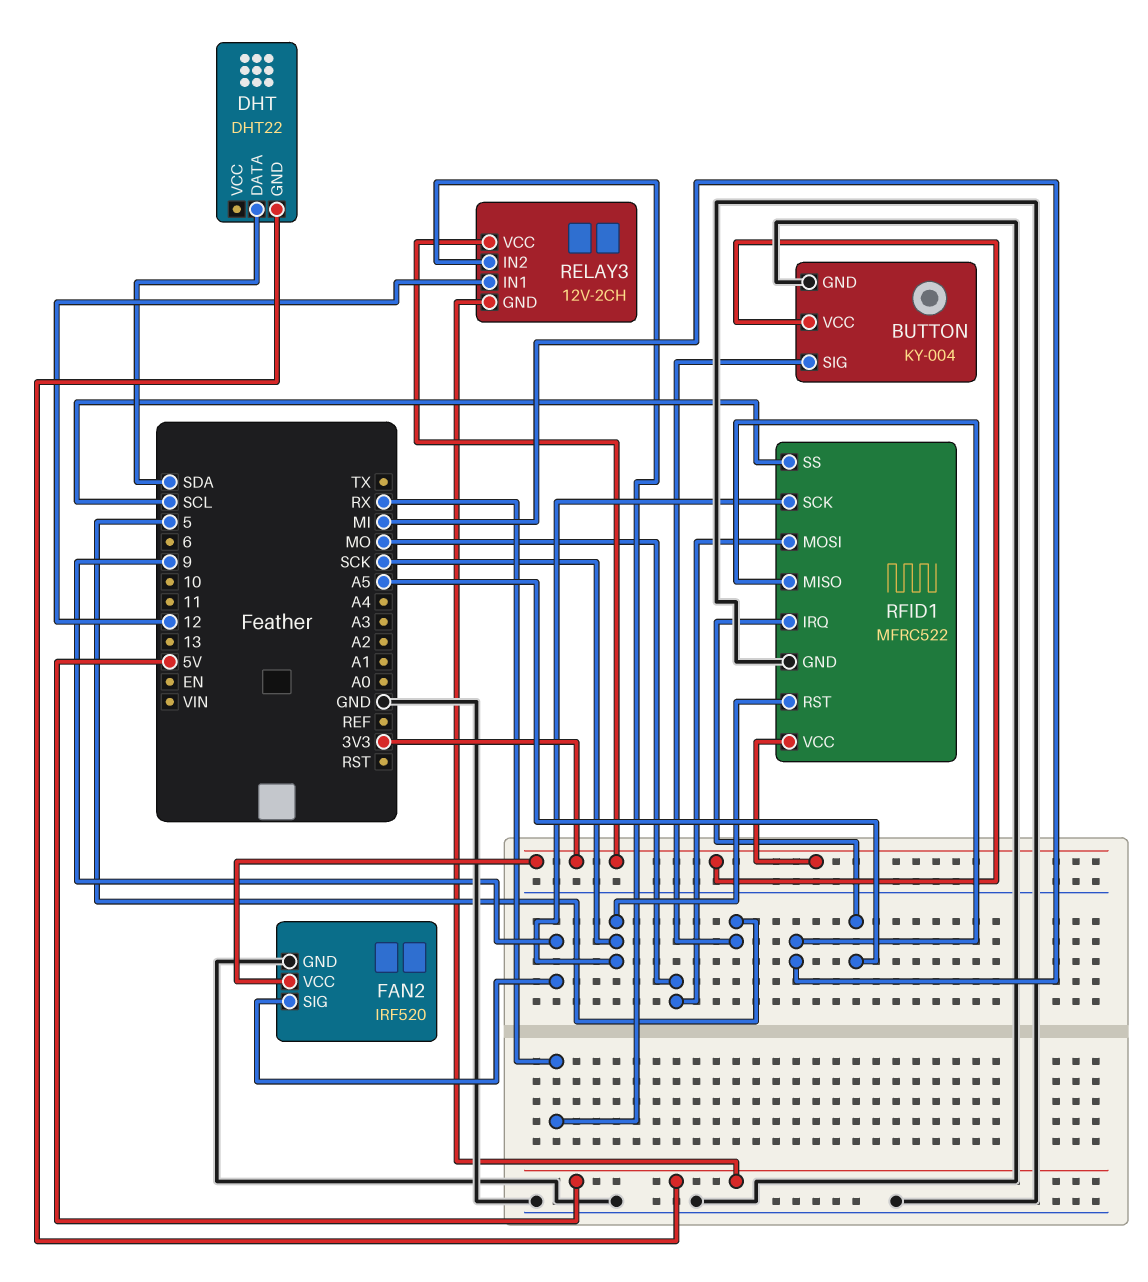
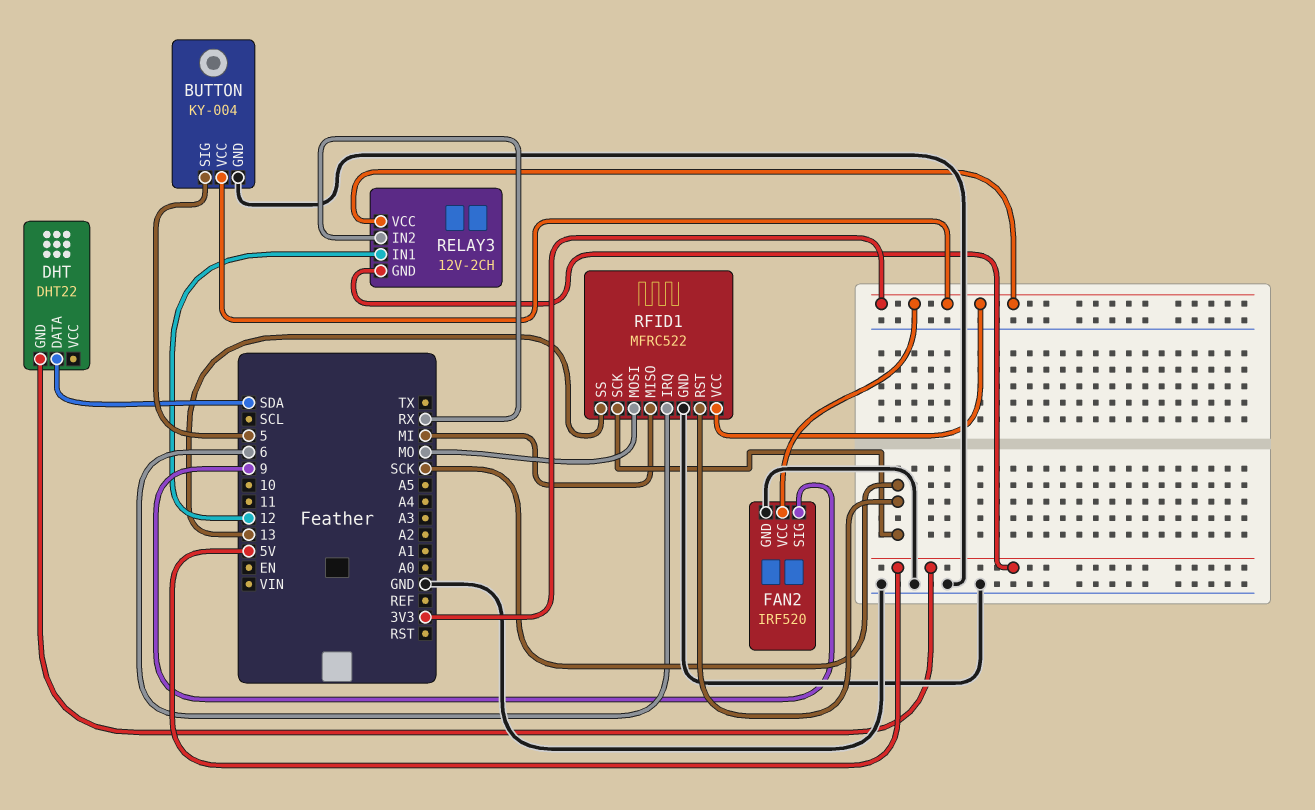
RFID1 pin IRQ: A5 -> 6
RFID1 pin SS: SCL -> 13

